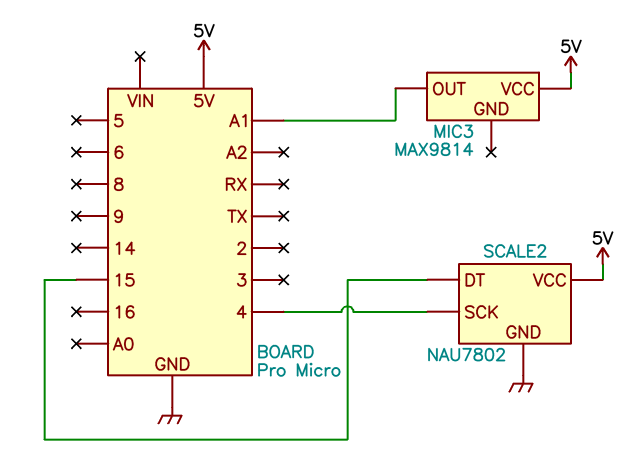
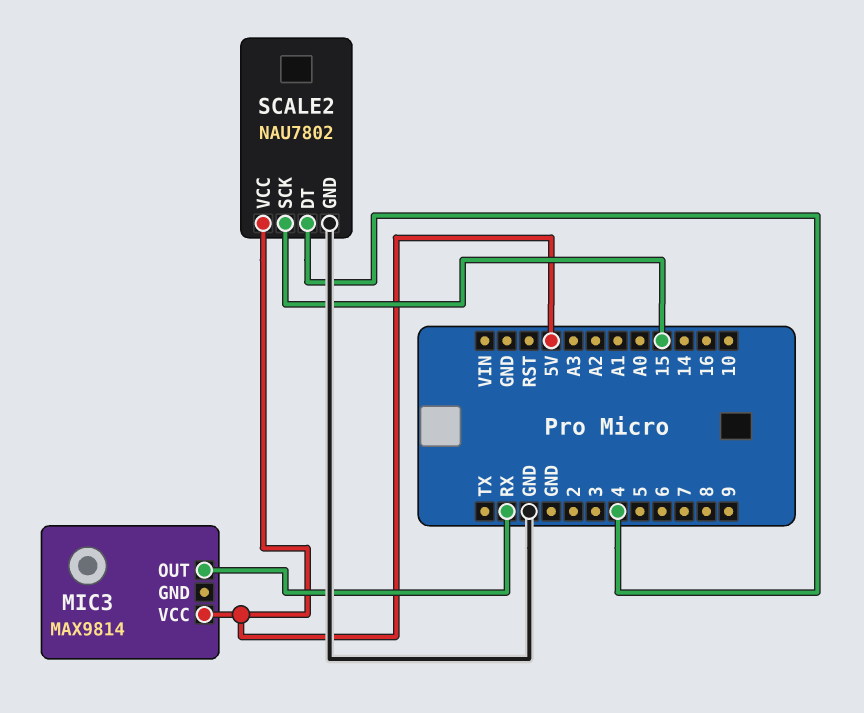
MIC3 pin OUT: A1 -> RX
SCALE2 pin DT: 15 -> 4
SCALE2 pin SCK: 4 -> 15

